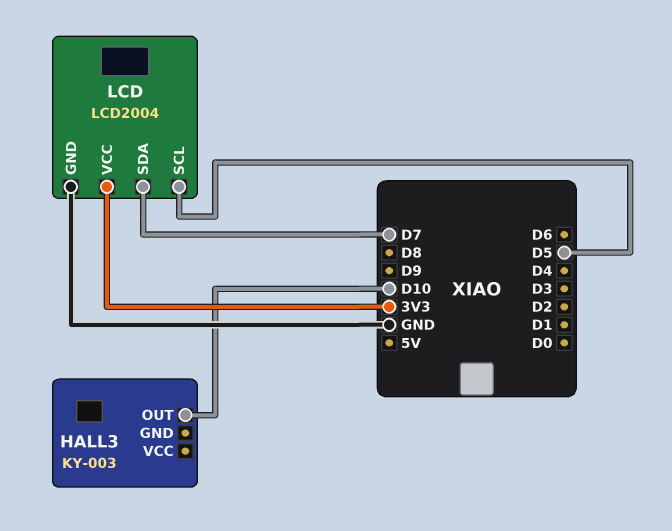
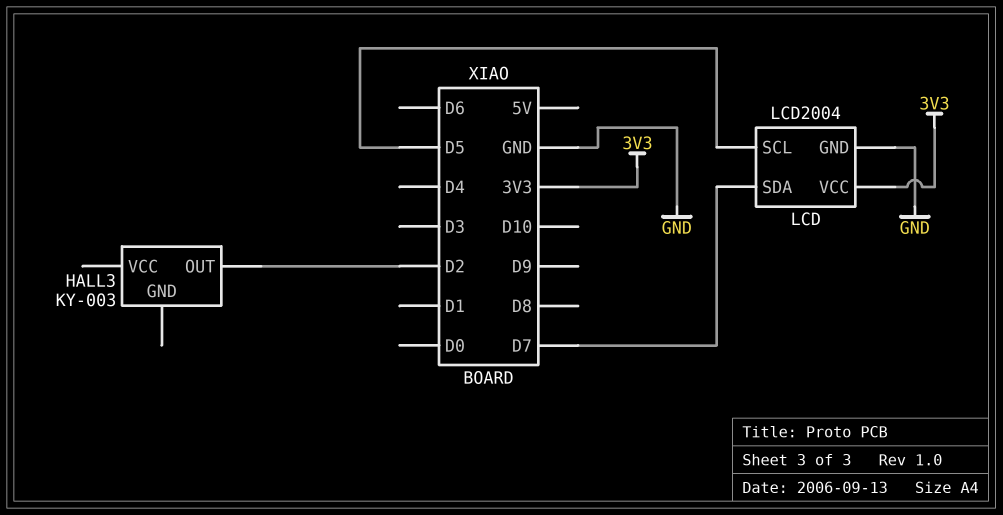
HALL3 pin OUT: D10 -> D2

